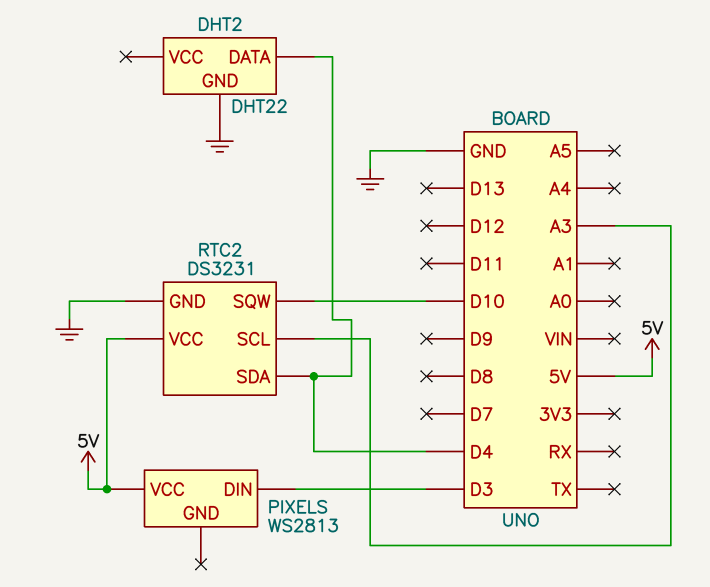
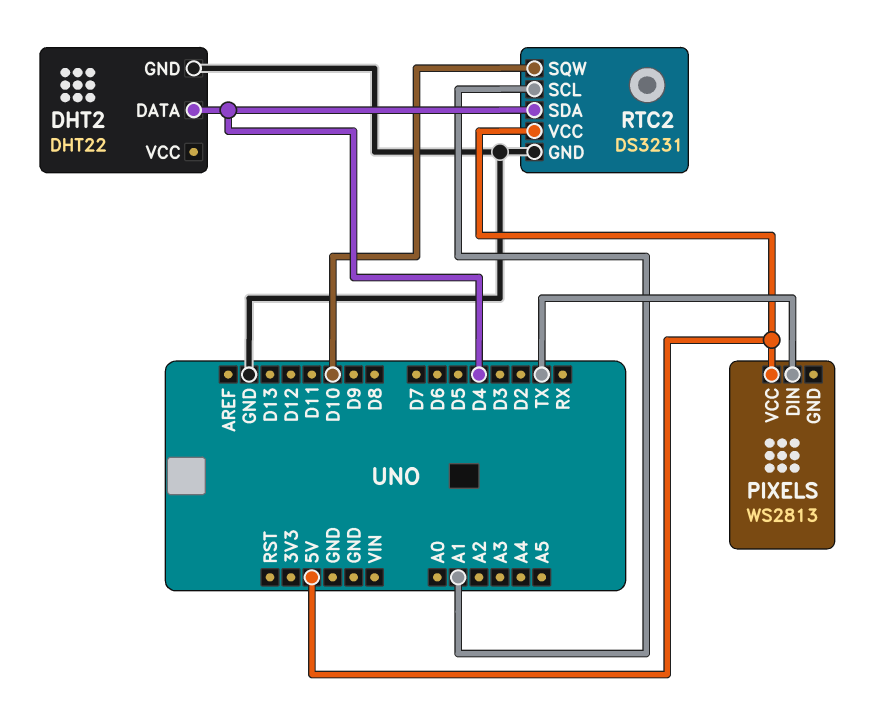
PIXELS pin DIN: D3 -> TX
RTC2 pin SCL: A3 -> A1

